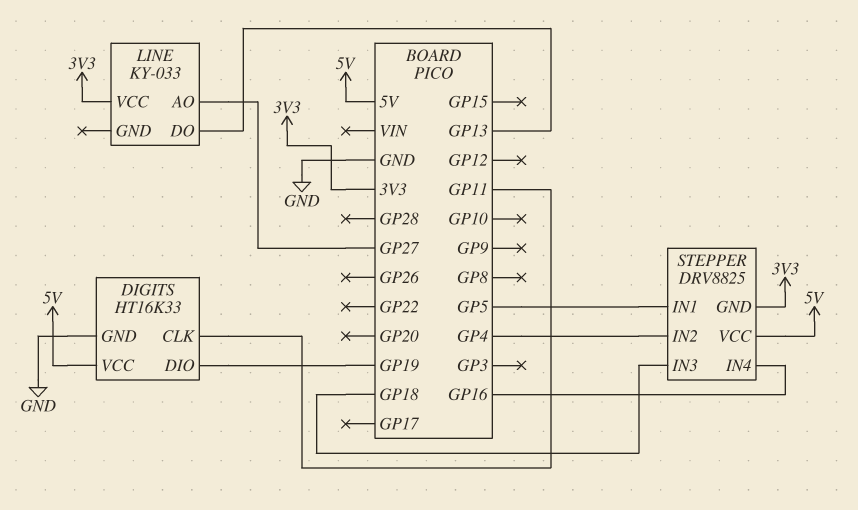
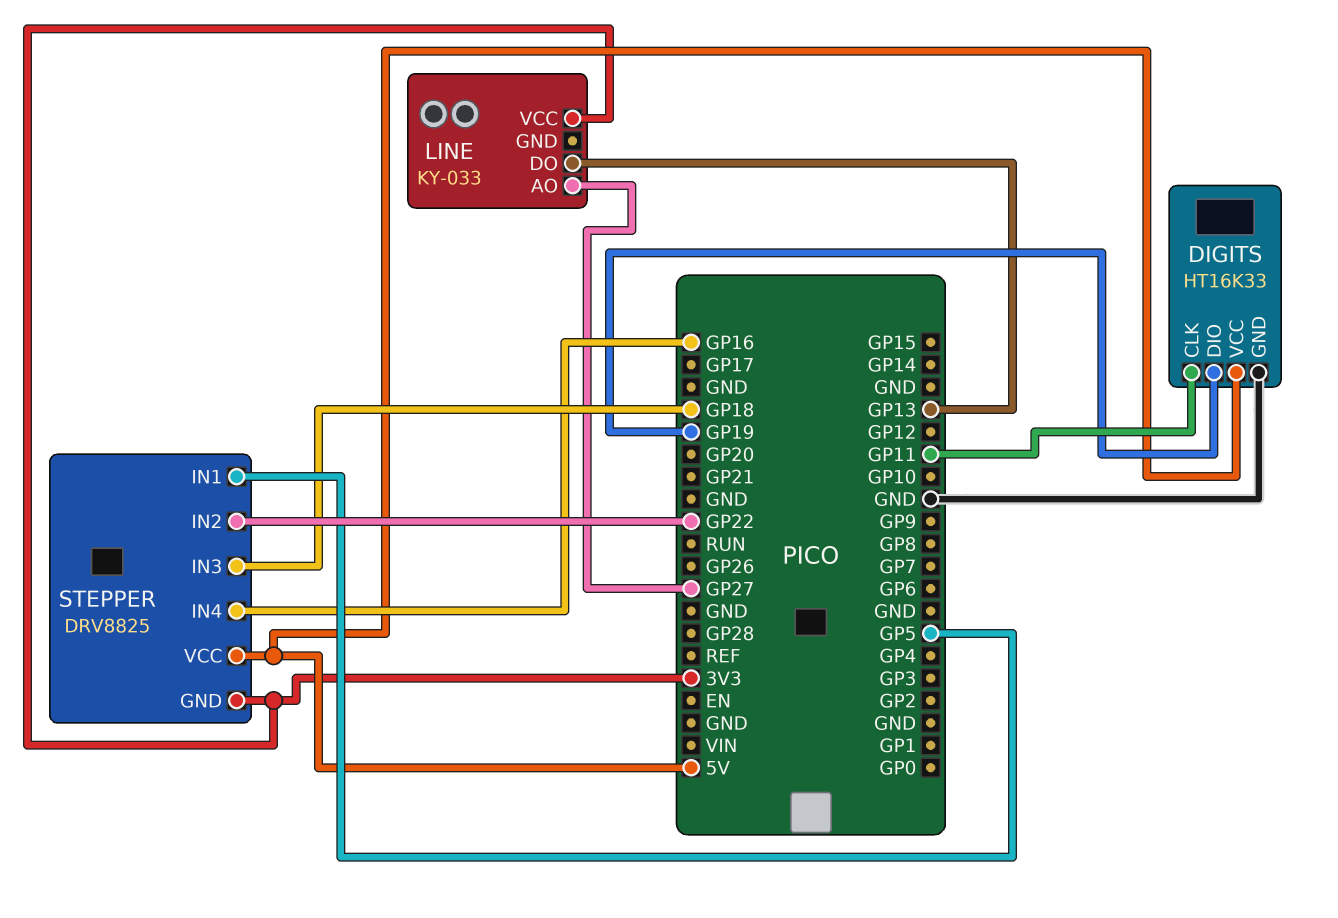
STEPPER pin IN2: GP4 -> GP22

